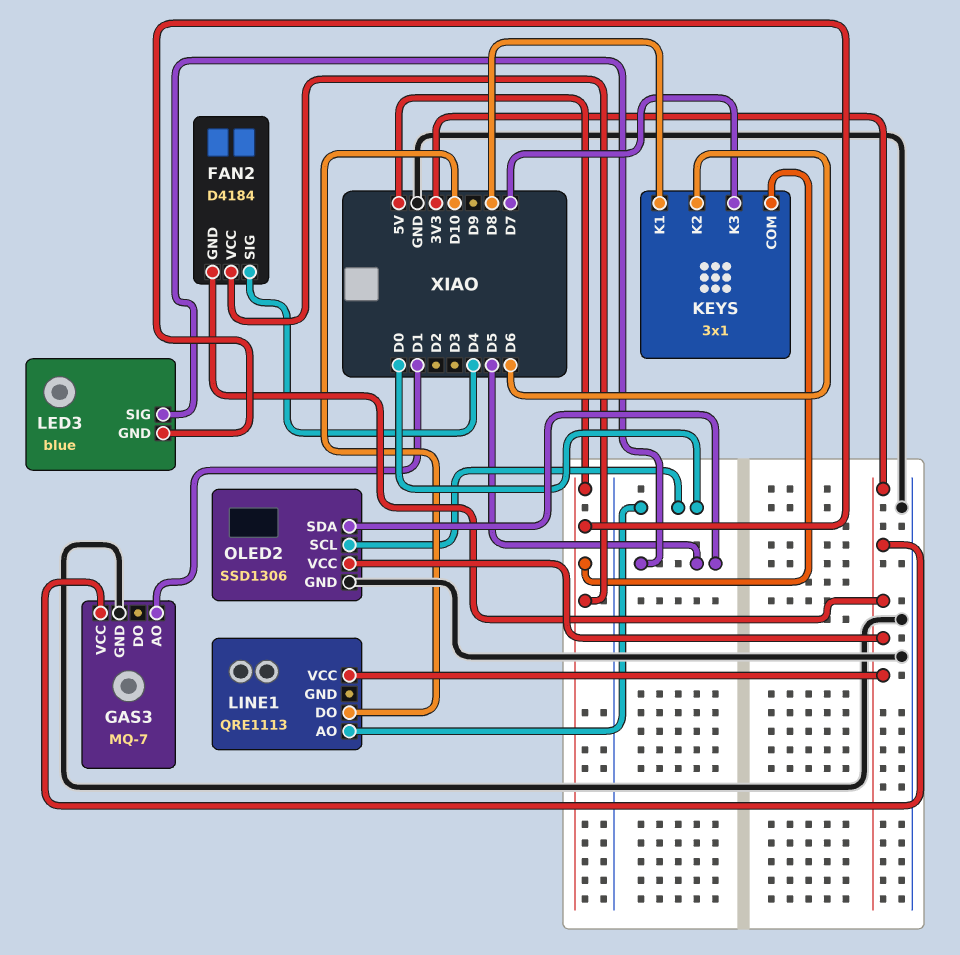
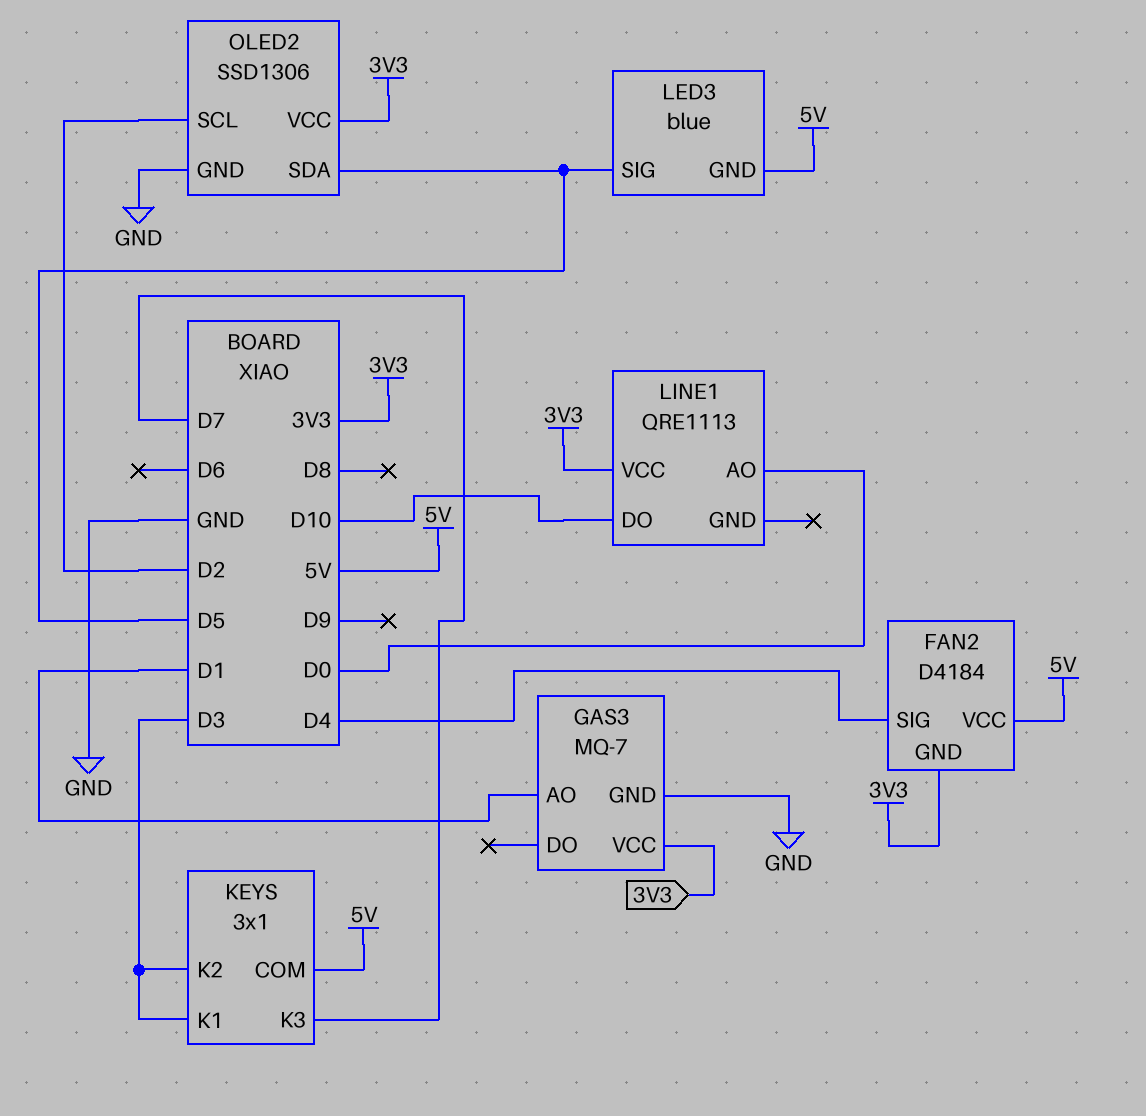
KEYS pin K1: D8 -> D3
KEYS pin K2: D6 -> D3
OLED2 pin SCL: D0 -> D2

